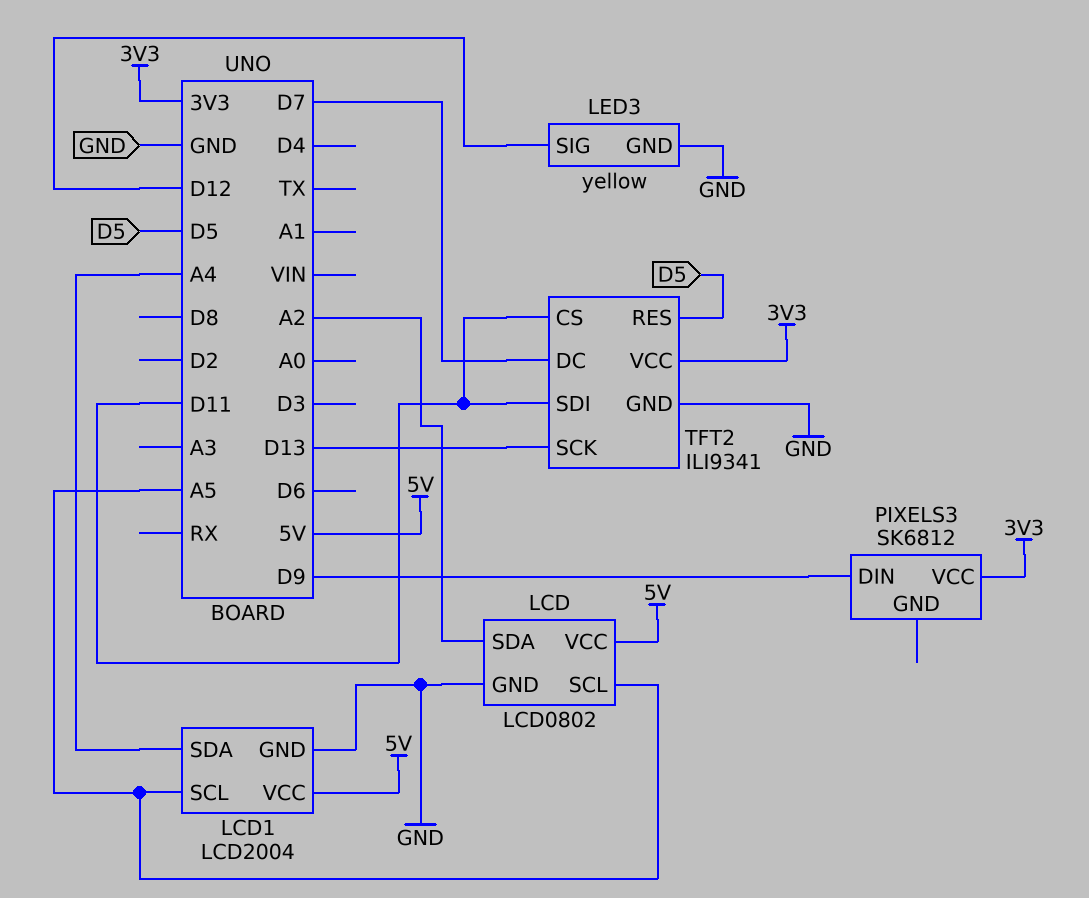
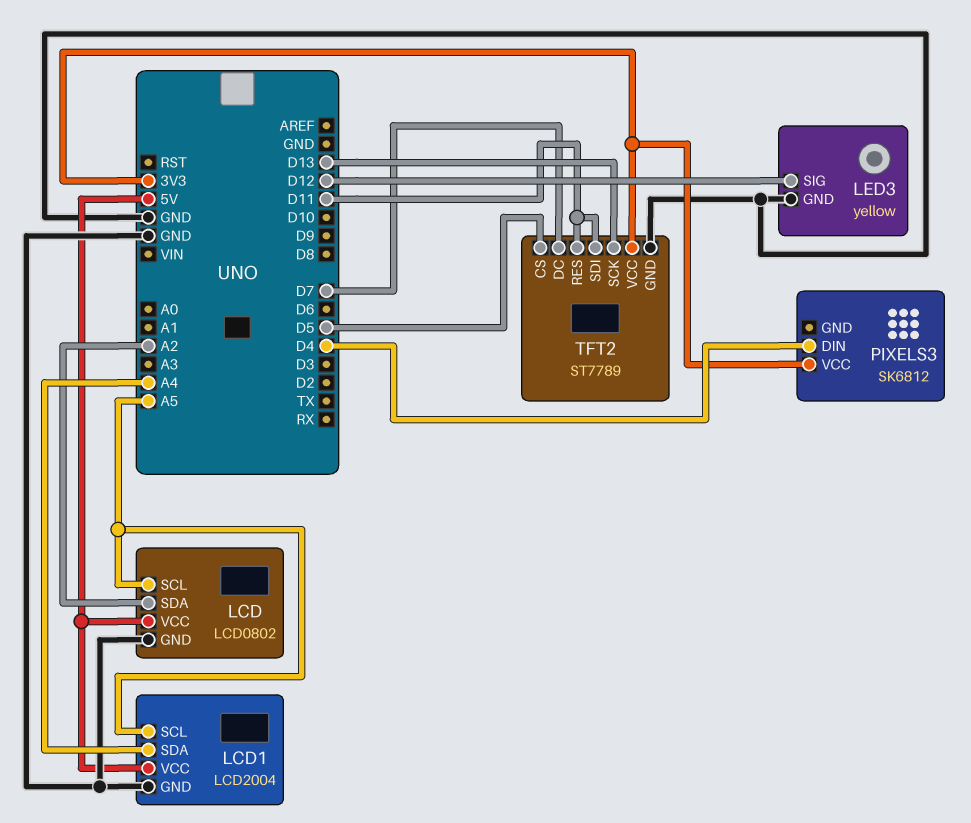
PIXELS3 pin DIN: D9 -> D4
TFT2: ILI9341 -> ST7789
TFT2 pin CS: D11 -> D5
TFT2 pin RES: D5 -> D11

